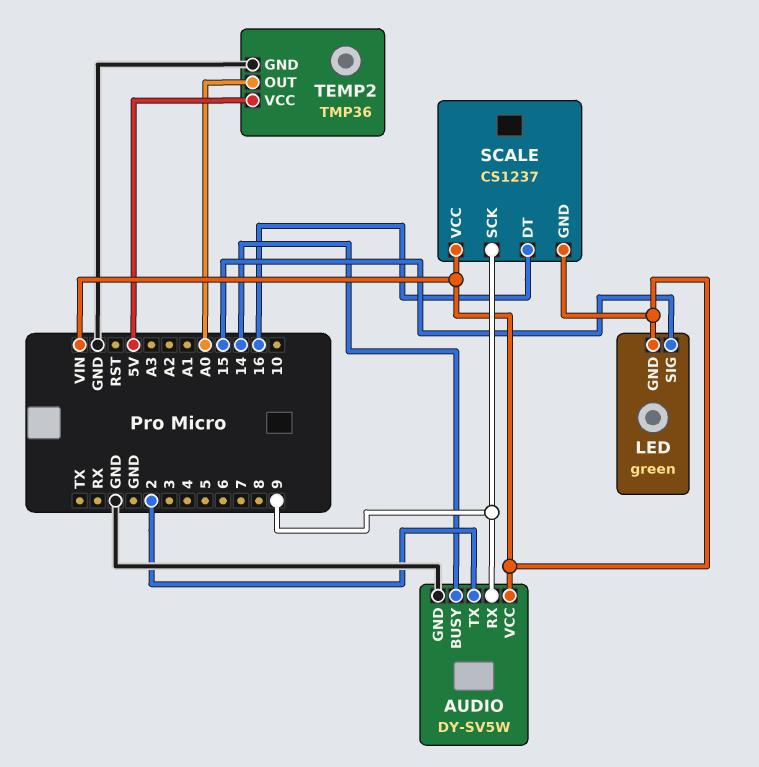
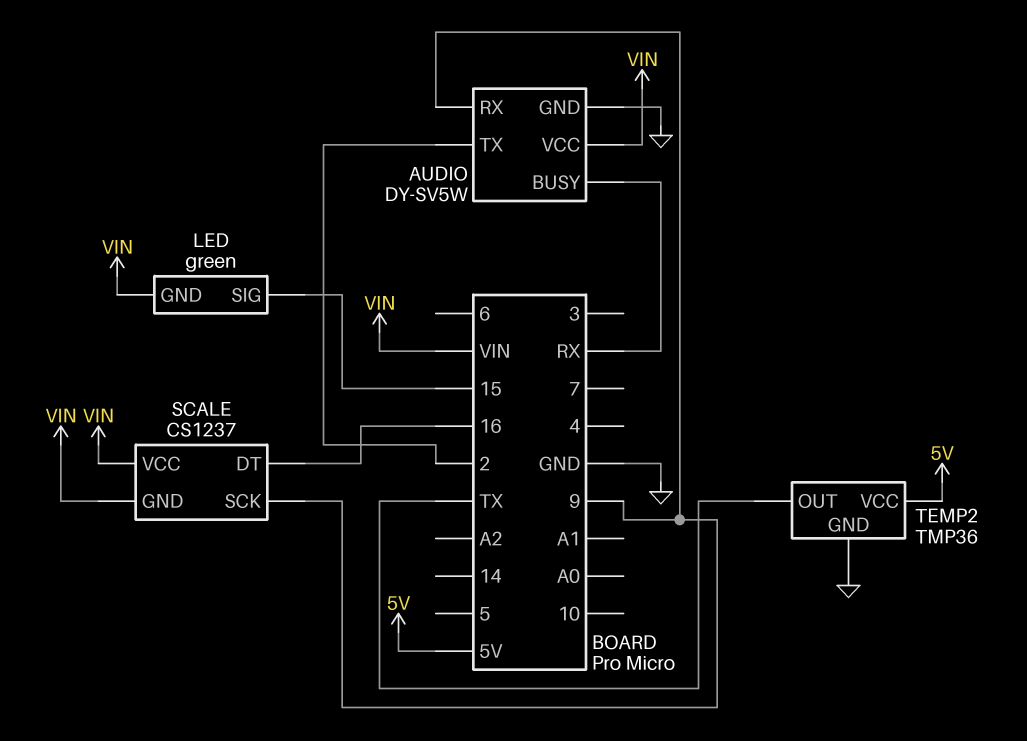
AUDIO pin BUSY: 14 -> RX
TEMP2 pin OUT: A0 -> TX

